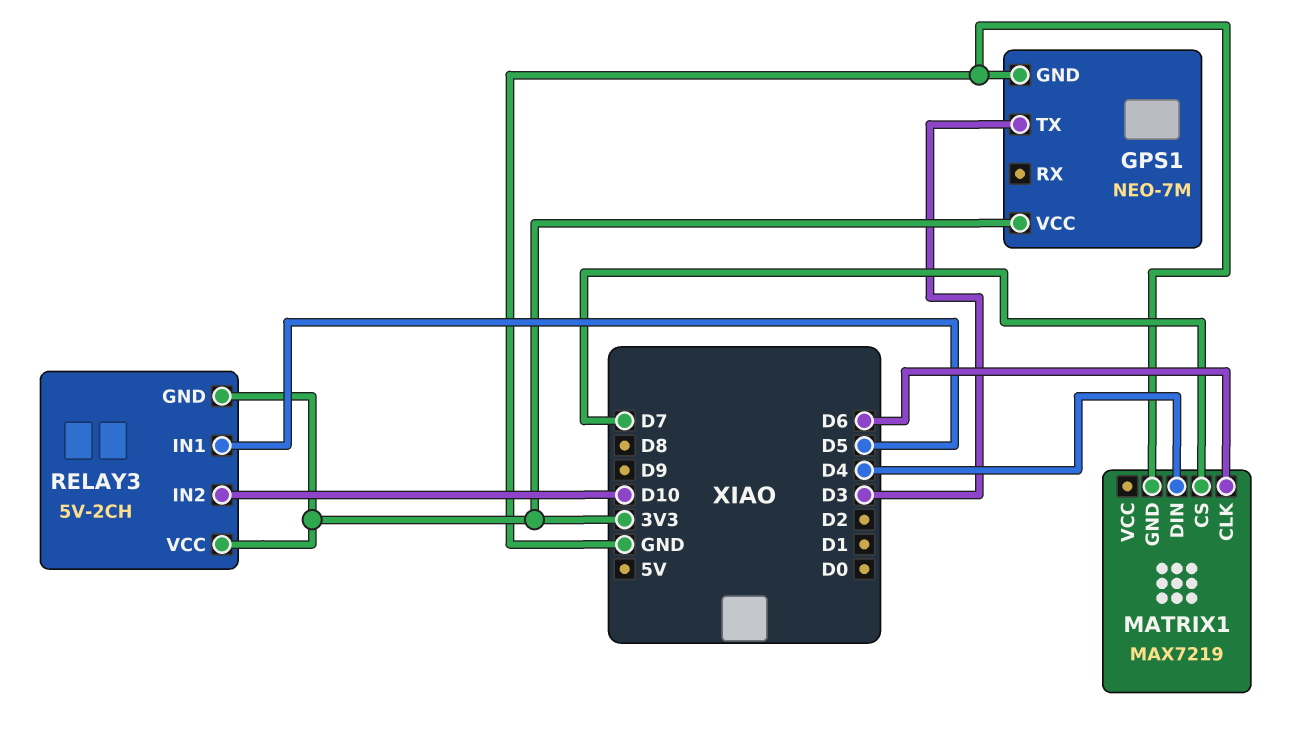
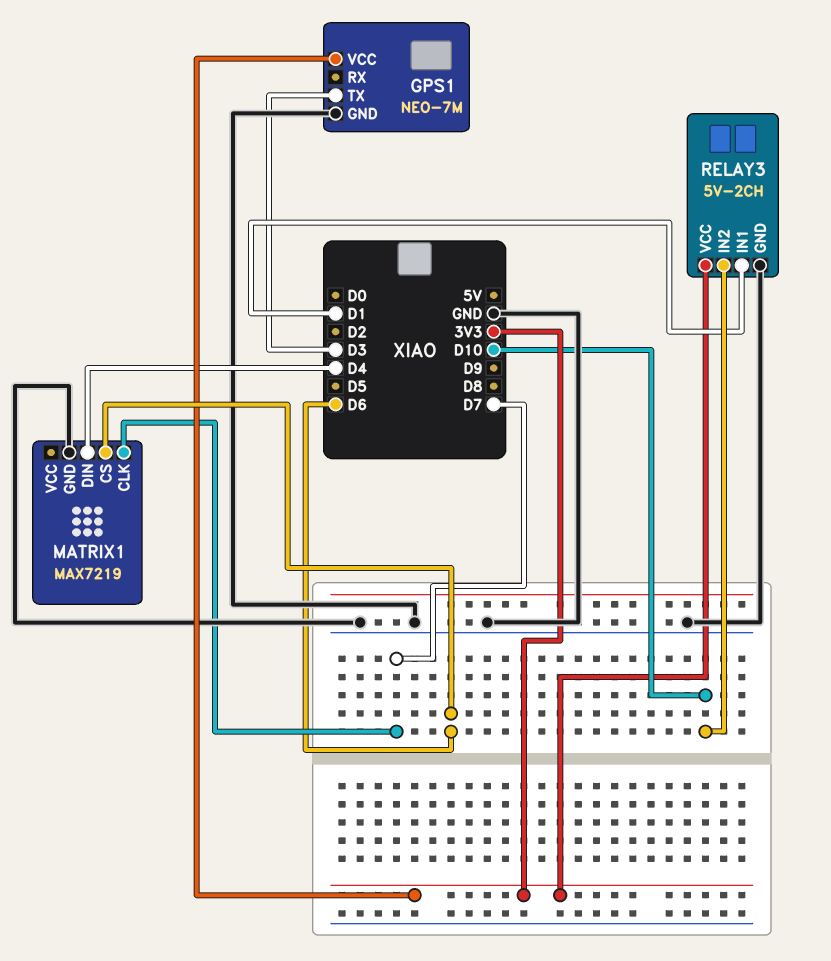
MATRIX1 pin CLK: D6 -> D7
MATRIX1 pin CS: D7 -> D6
RELAY3 pin GND: 3V3 -> GND
RELAY3 pin IN1: D5 -> D1

